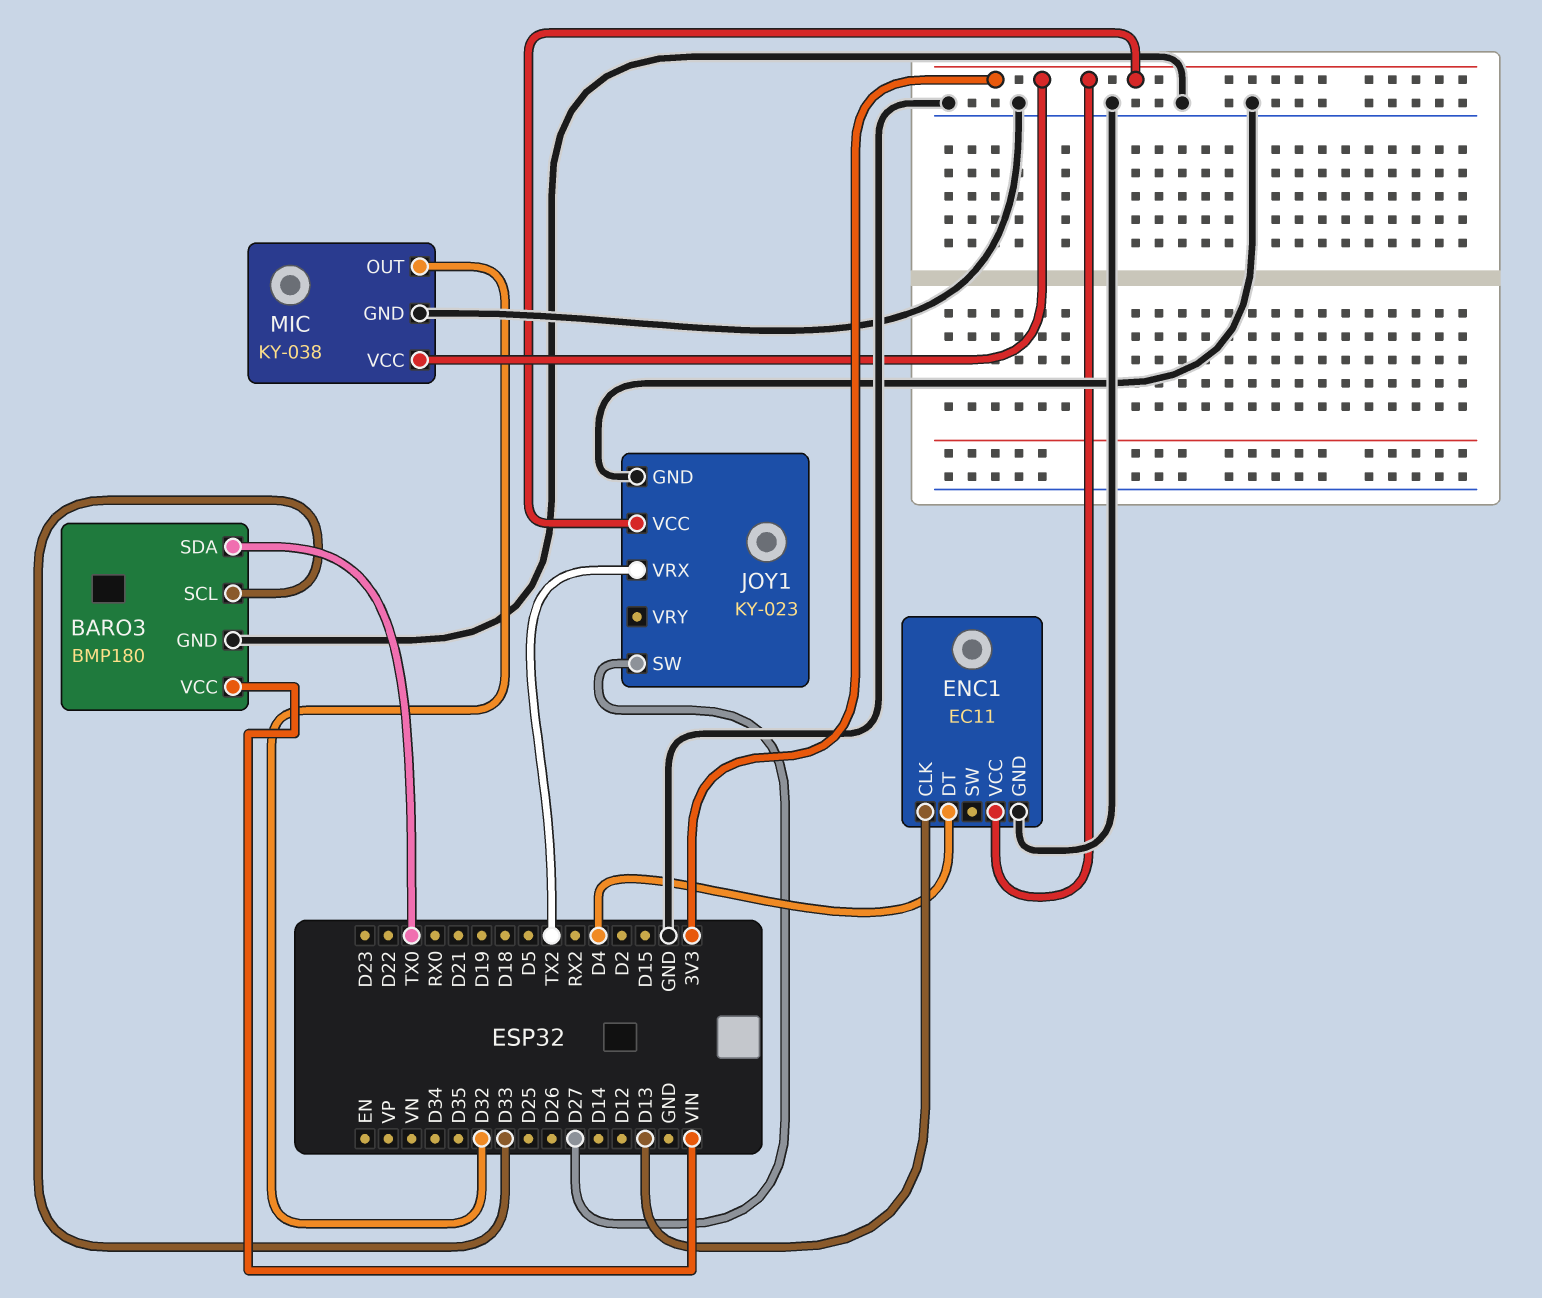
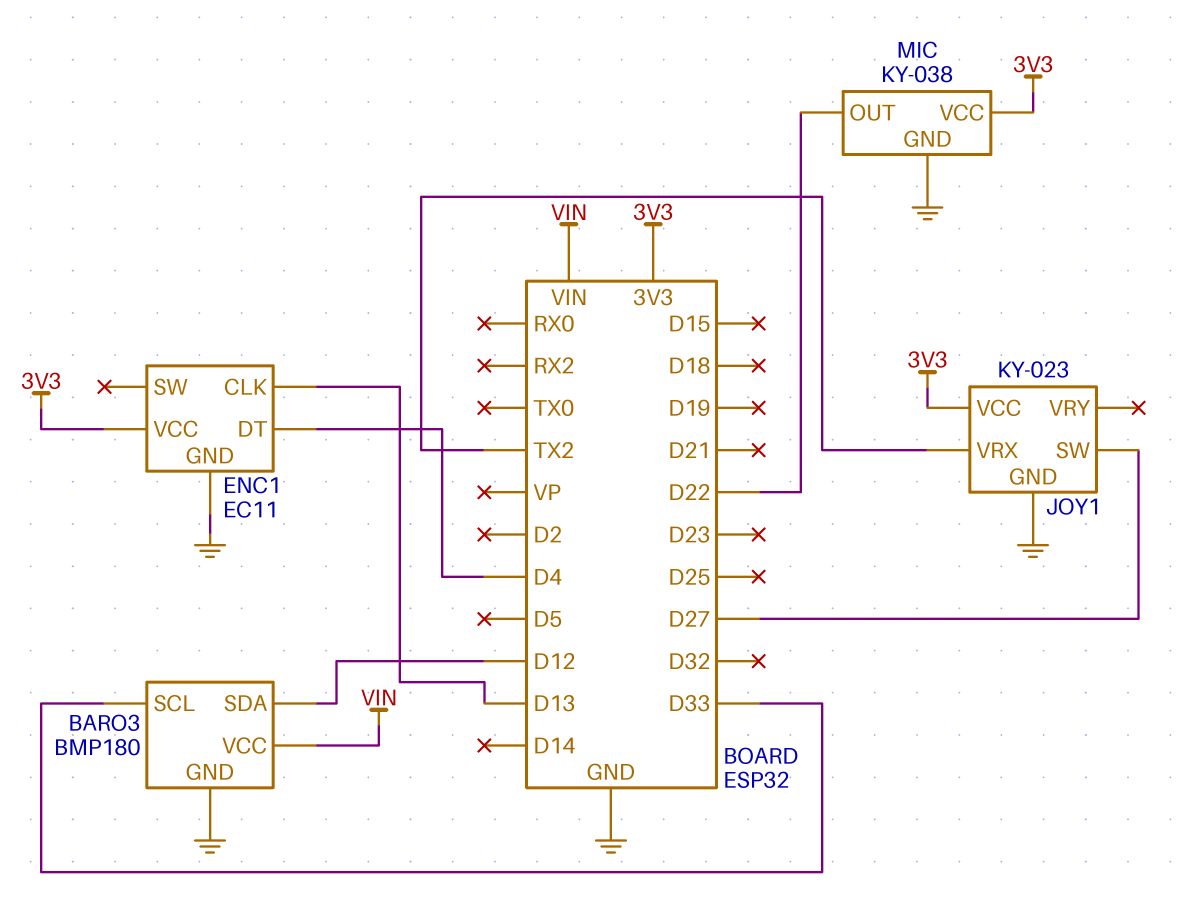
BARO3 pin SDA: TX0 -> D12
MIC pin OUT: D32 -> D22

